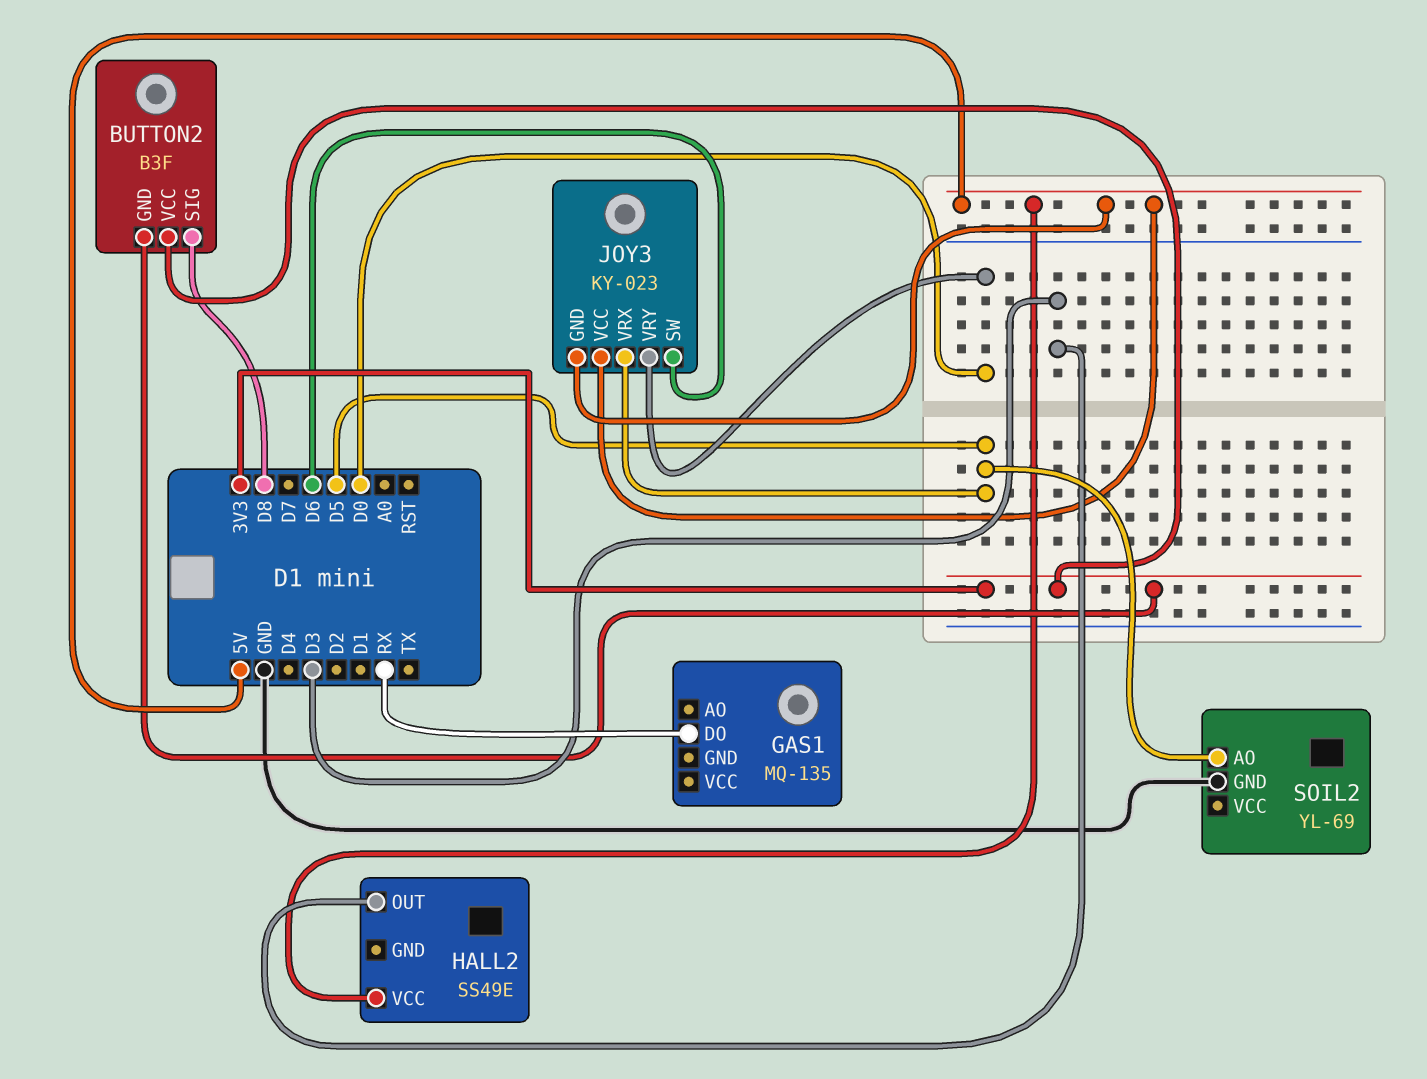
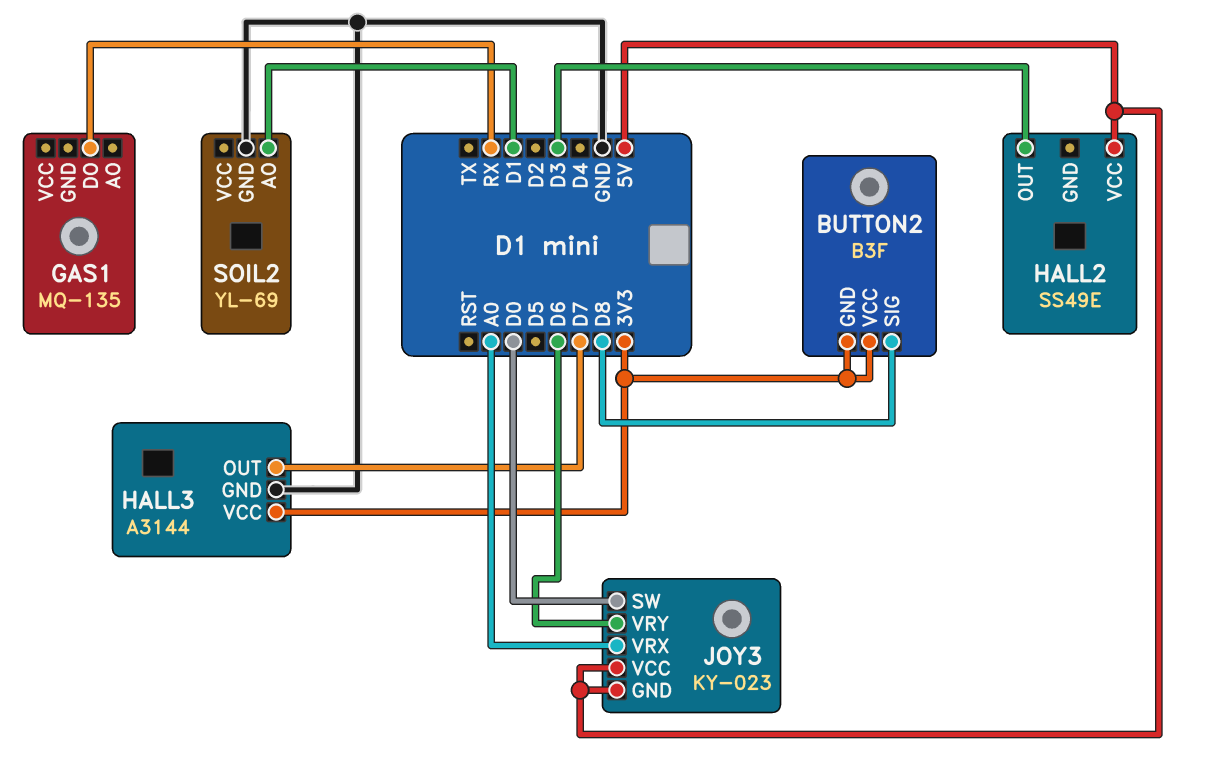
HALL3: none -> A3144
HALL3 pin GND: none -> GND
HALL3 pin OUT: none -> D7
HALL3 pin VCC: none -> 3V3
JOY3 pin SW: D6 -> D0
JOY3 pin VRX: D5 -> A0
JOY3 pin VRY: D0 -> D6
SOIL2 pin AO: D5 -> D1

